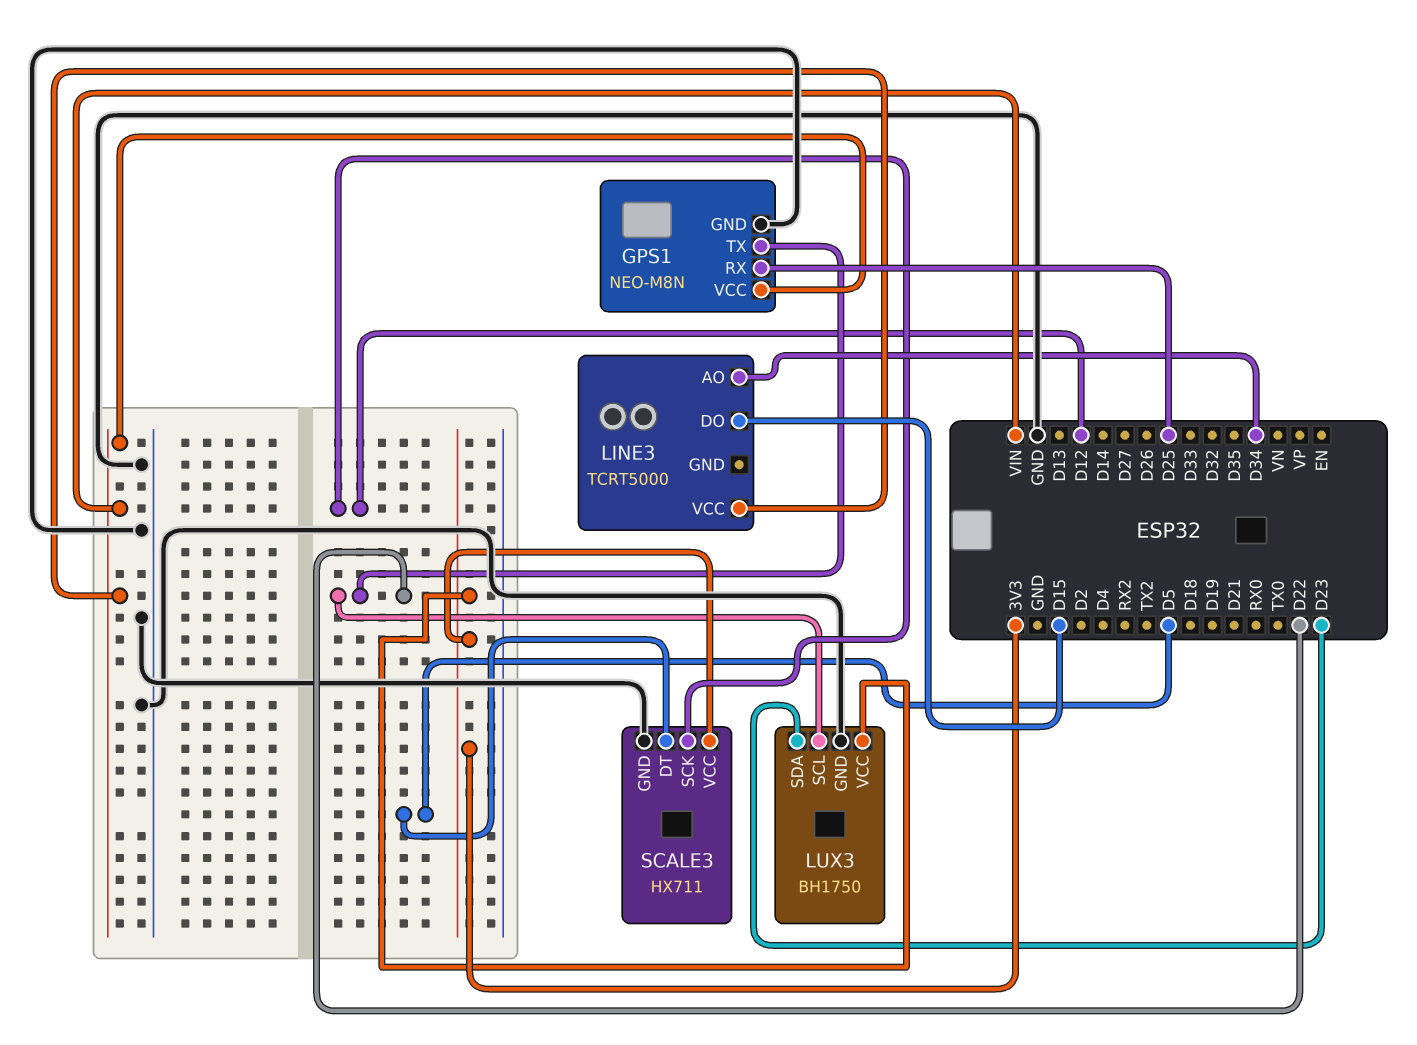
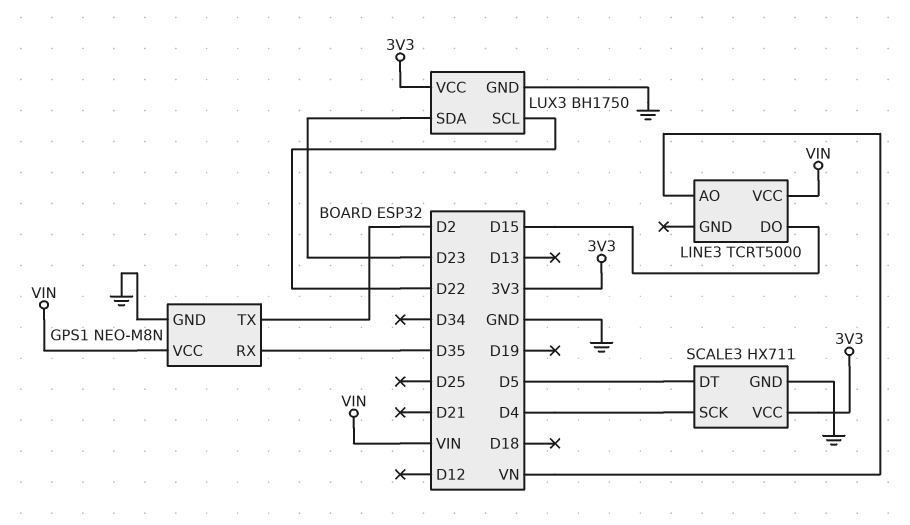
GPS1 pin RX: D25 -> D35
GPS1 pin TX: D22 -> D2
LINE3 pin AO: D34 -> VN
SCALE3 pin SCK: D12 -> D4

